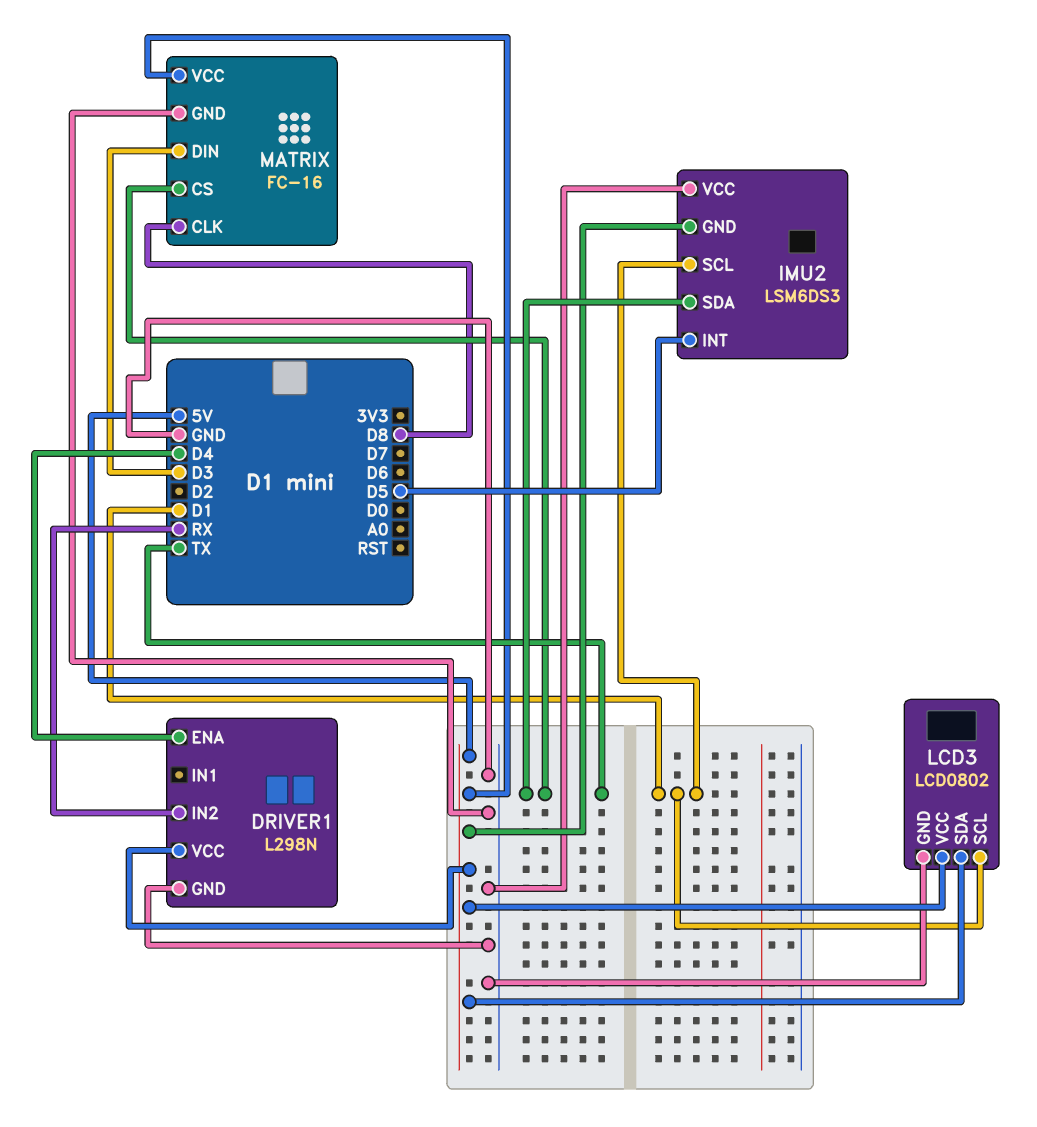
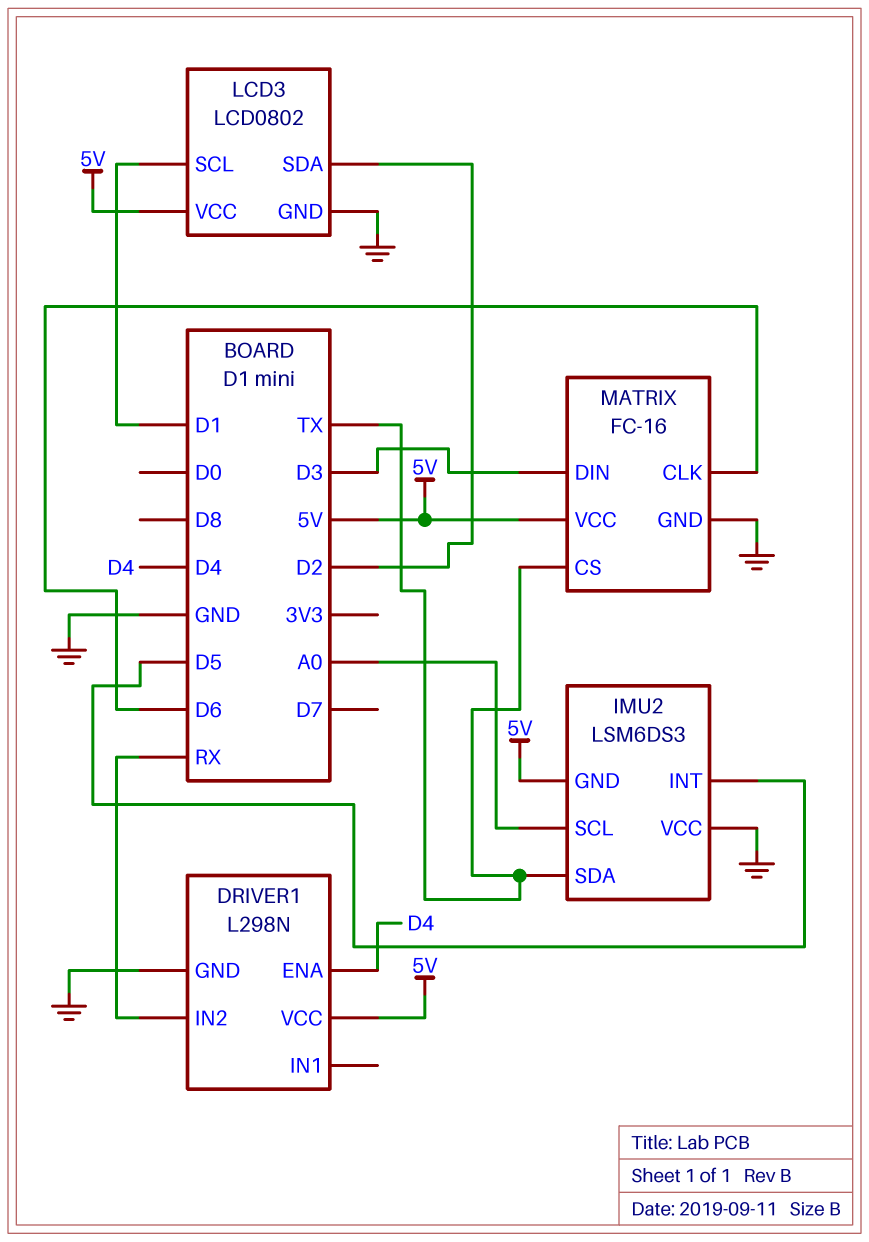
IMU2 pin SCL: D1 -> A0
LCD3 pin SDA: 5V -> D2
MATRIX pin CLK: D8 -> D6

